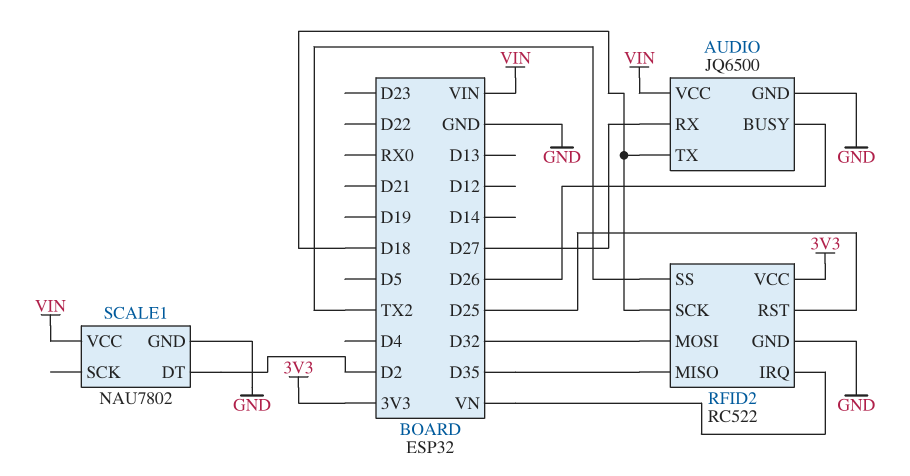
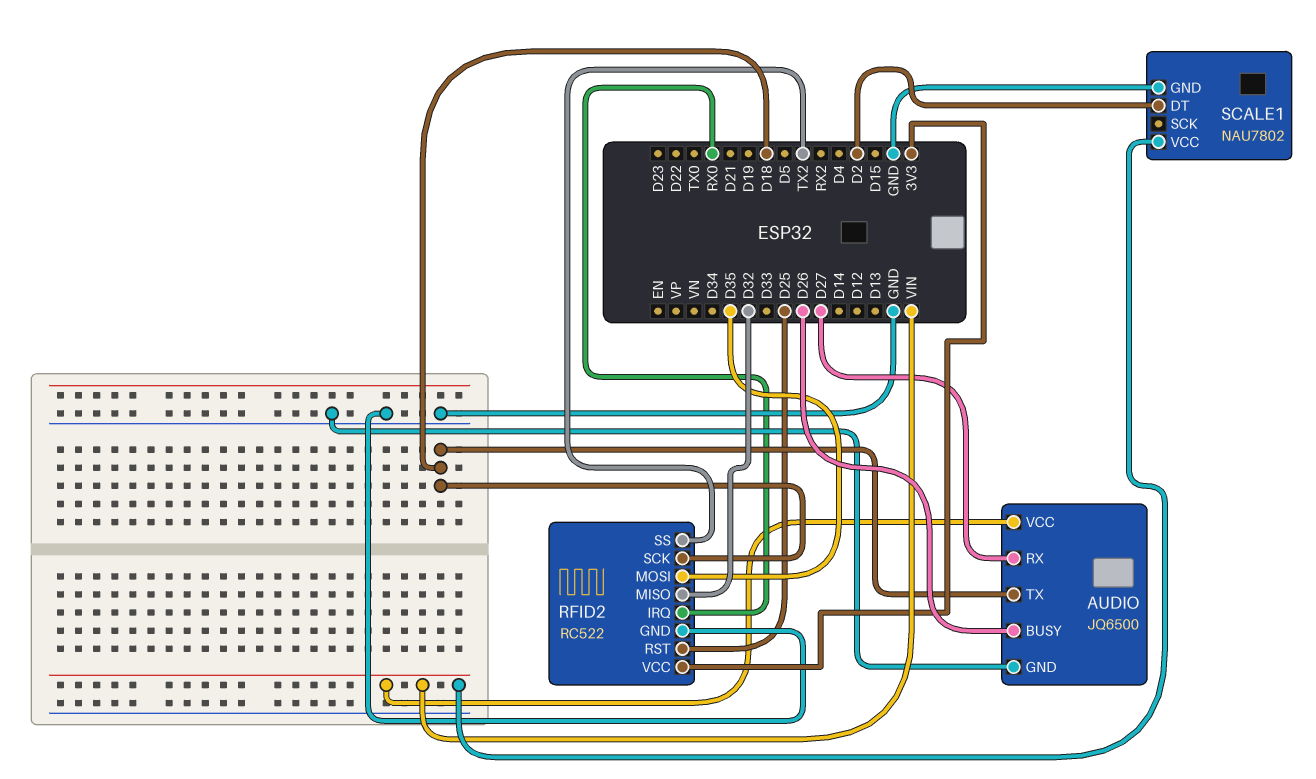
RFID2 pin IRQ: VN -> RX0
RFID2 pin MISO: D35 -> D32
RFID2 pin MOSI: D32 -> D35

